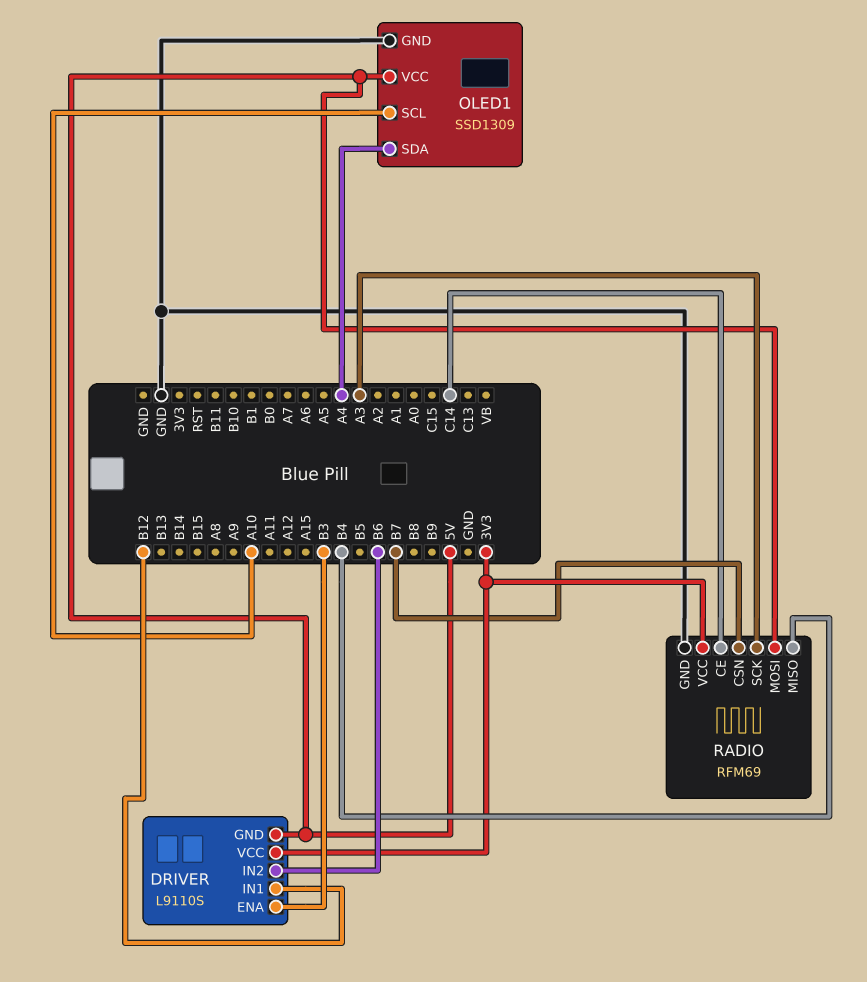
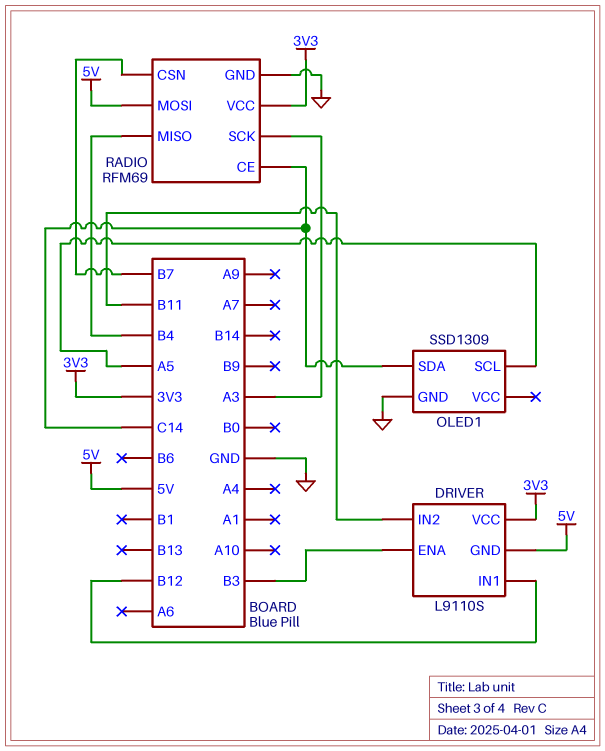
DRIVER pin IN2: B6 -> B11
OLED1 pin SCL: A10 -> A5
OLED1 pin SDA: A4 -> C14
OLED1 pin VCC: 5V -> none

